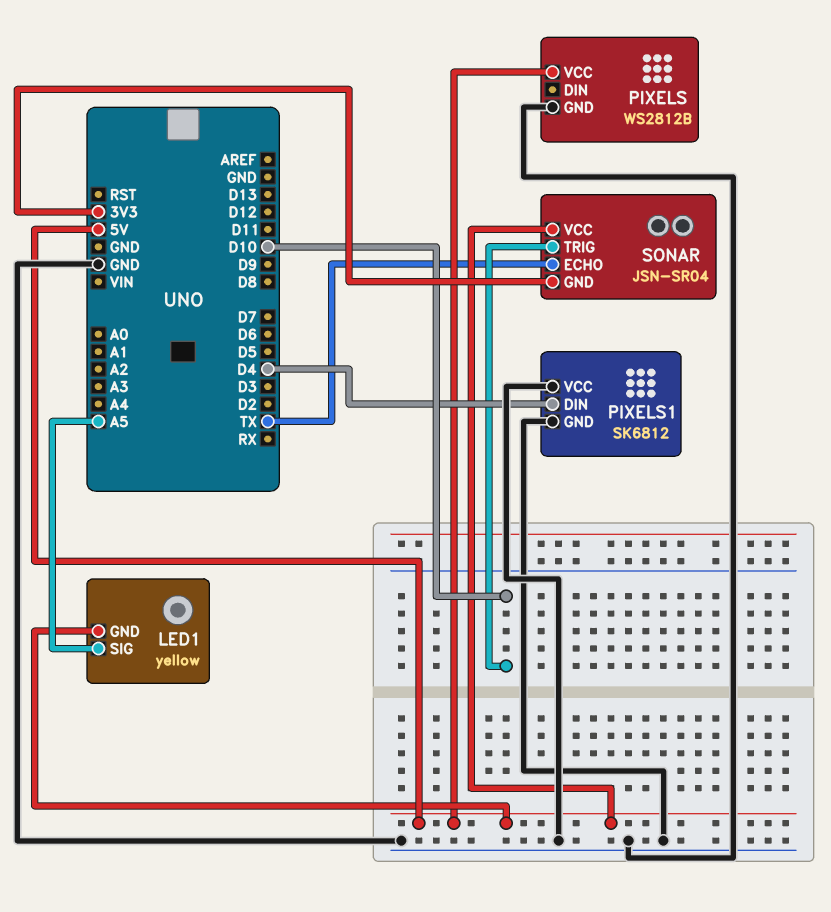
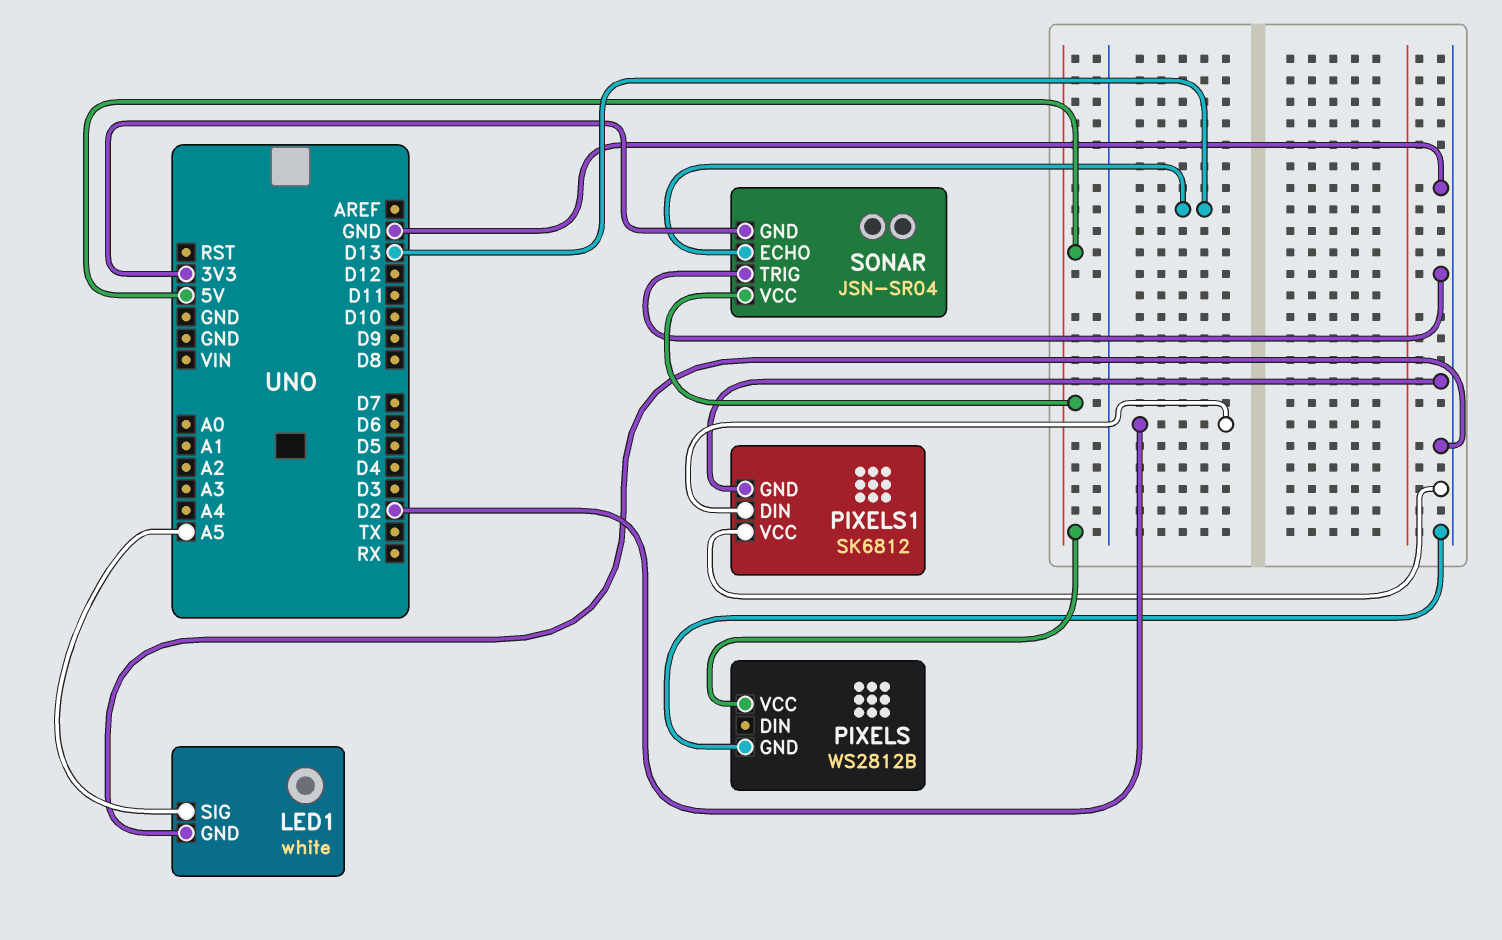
LED1: yellow -> white
LED1 pin GND: 5V -> GND
PIXELS1 pin DIN: D4 -> D2
SONAR pin ECHO: TX -> D13
SONAR pin TRIG: D10 -> GND

